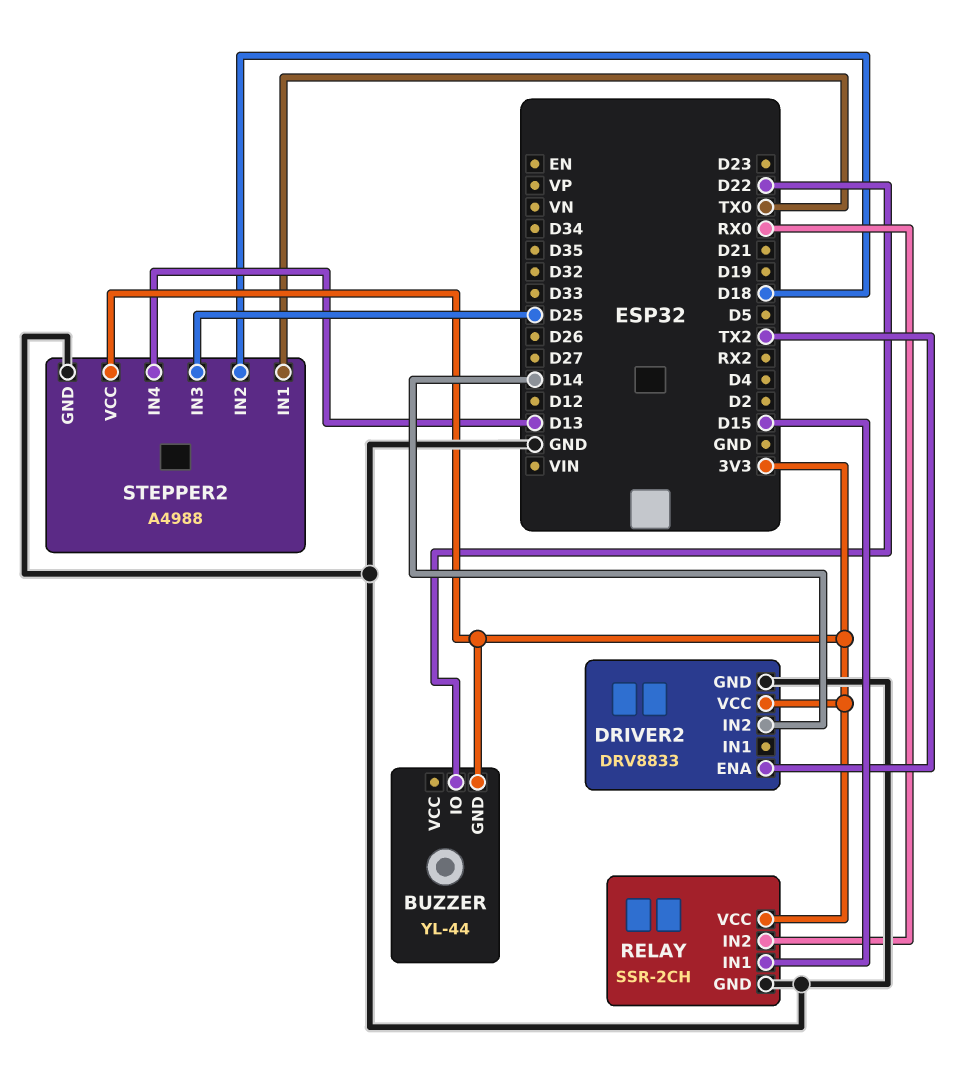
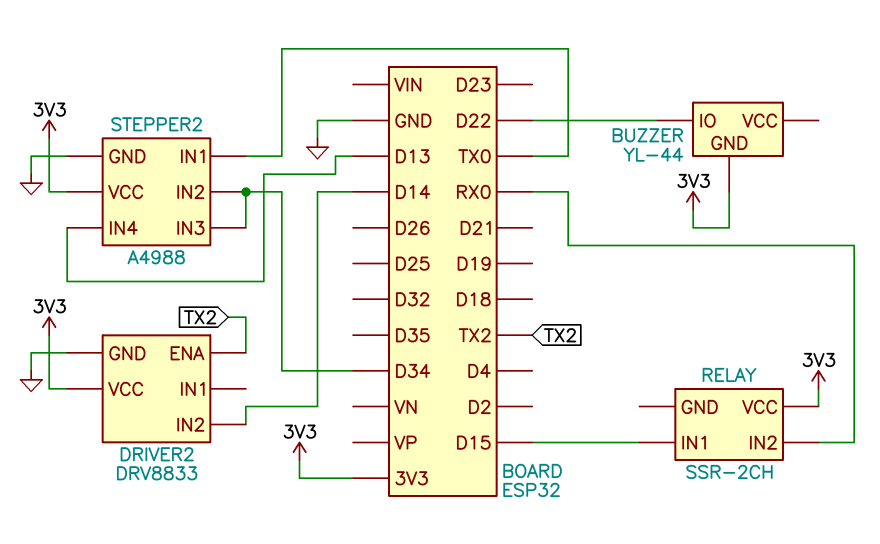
RELAY pin GND: GND -> none
STEPPER2 pin IN2: D18 -> D34
STEPPER2 pin IN3: D25 -> D34

